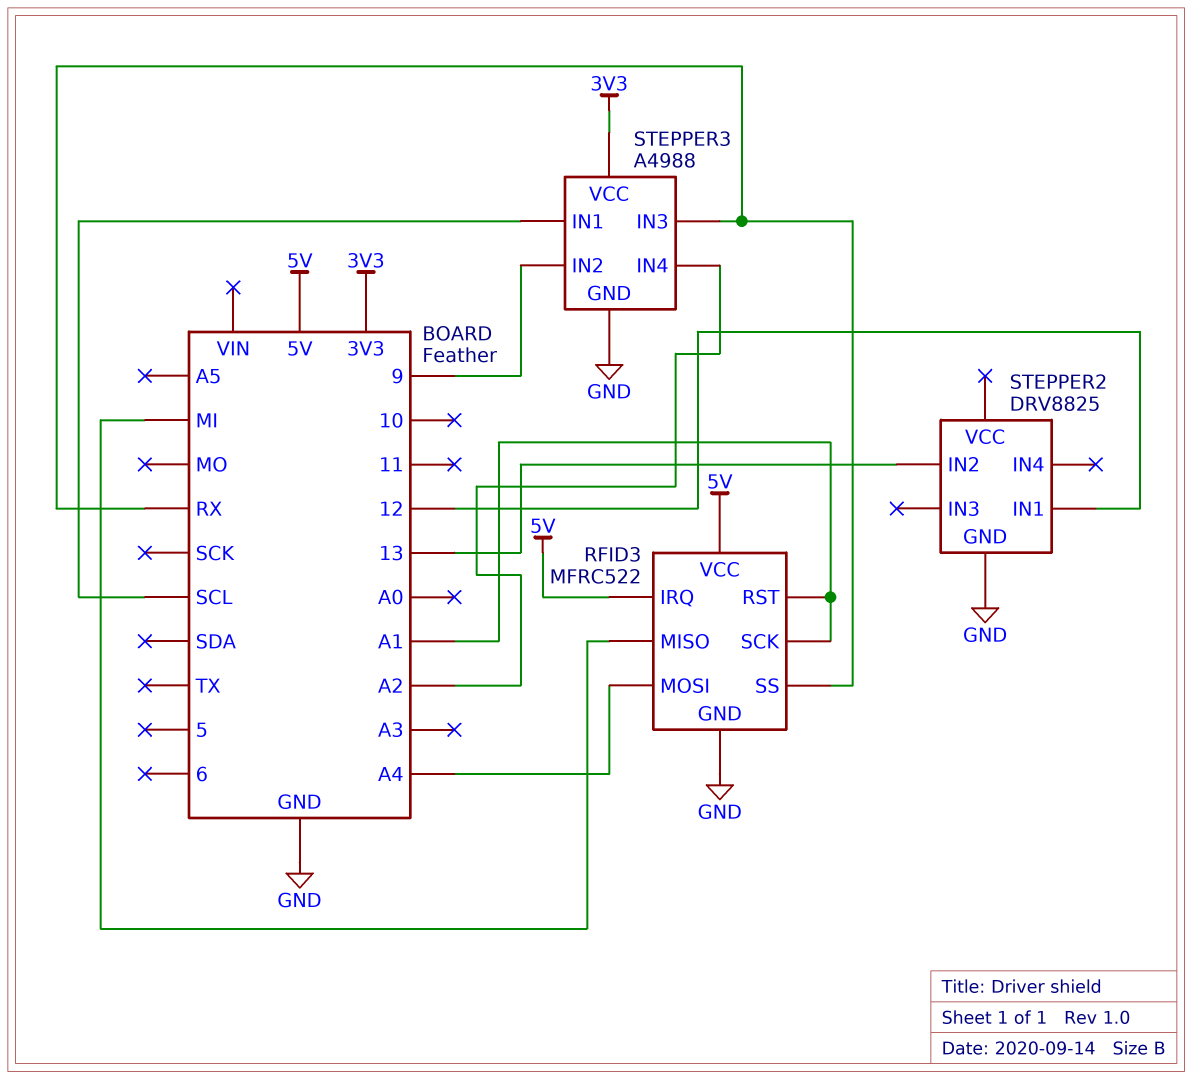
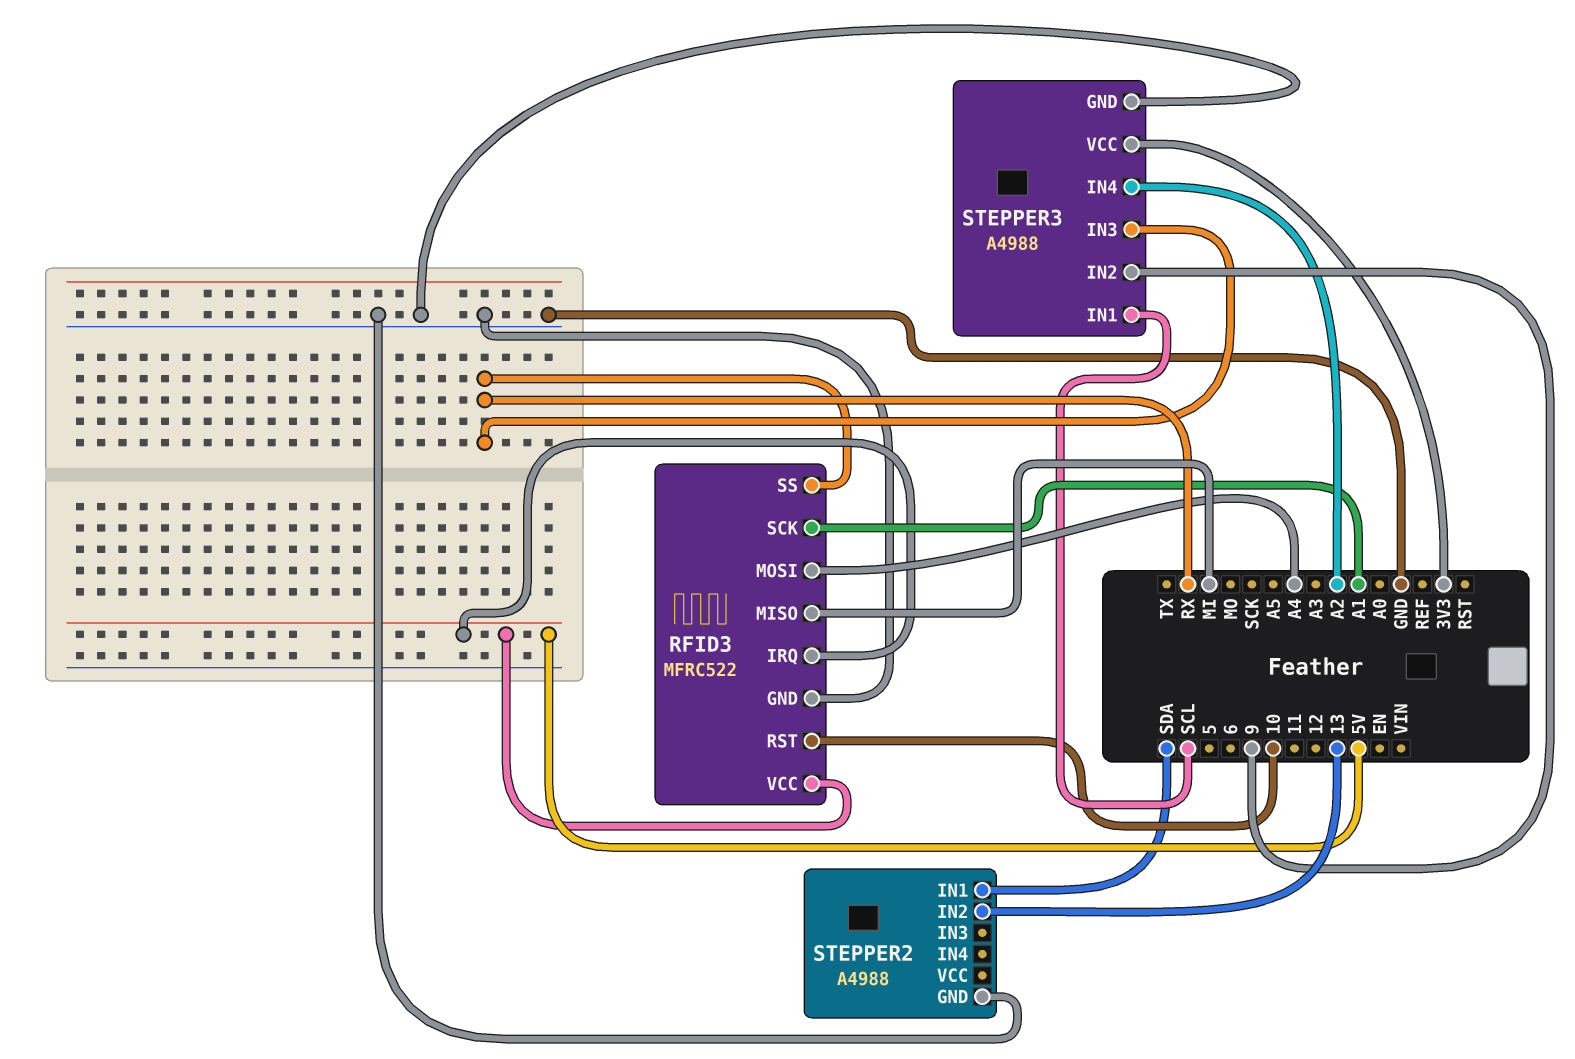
RFID3 pin RST: A1 -> 10
STEPPER2: DRV8825 -> A4988
STEPPER2 pin IN1: 12 -> SDA

